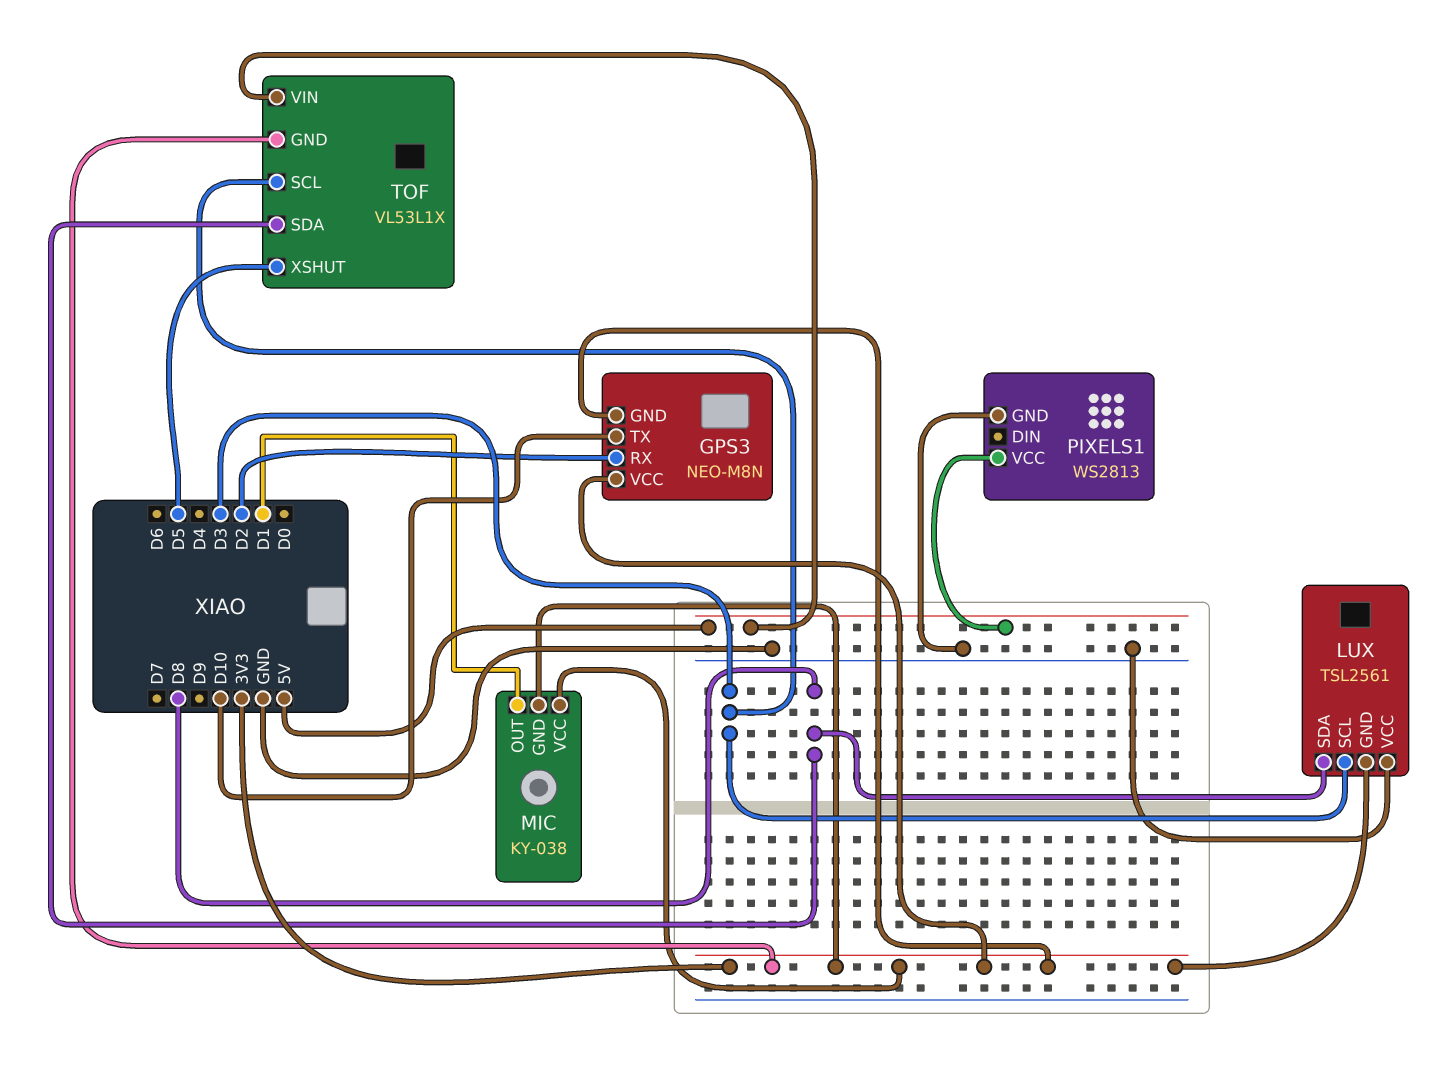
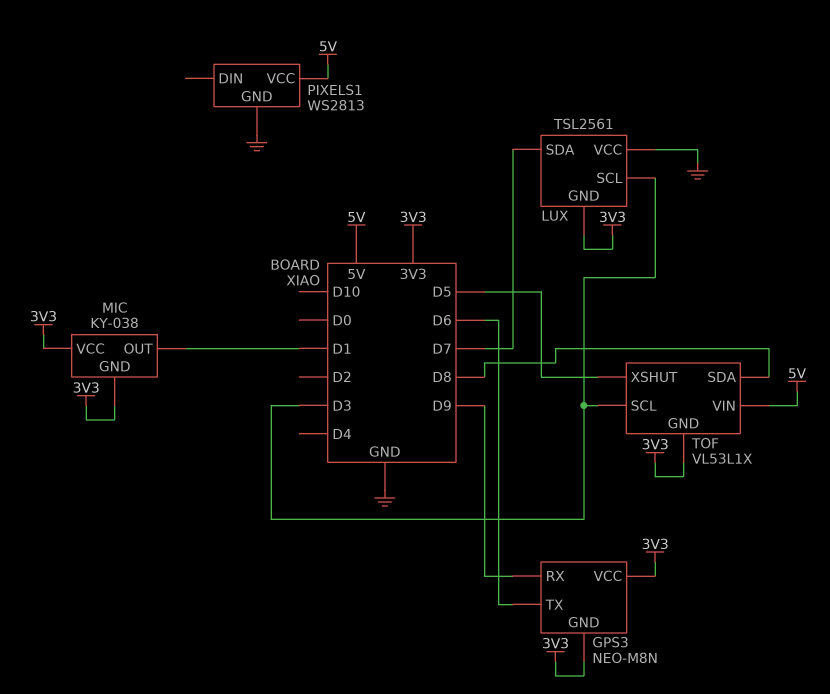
GPS3 pin RX: D2 -> D9
GPS3 pin TX: D10 -> D6
LUX pin SDA: D8 -> D7

